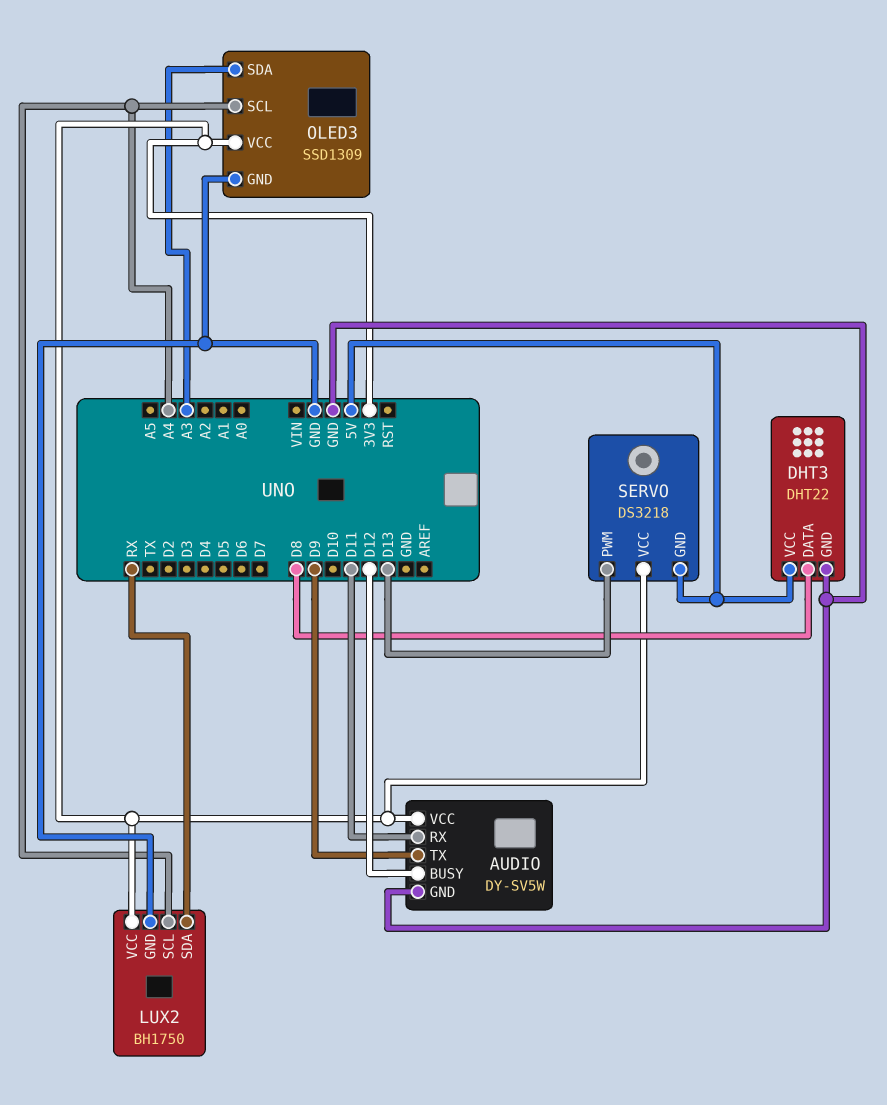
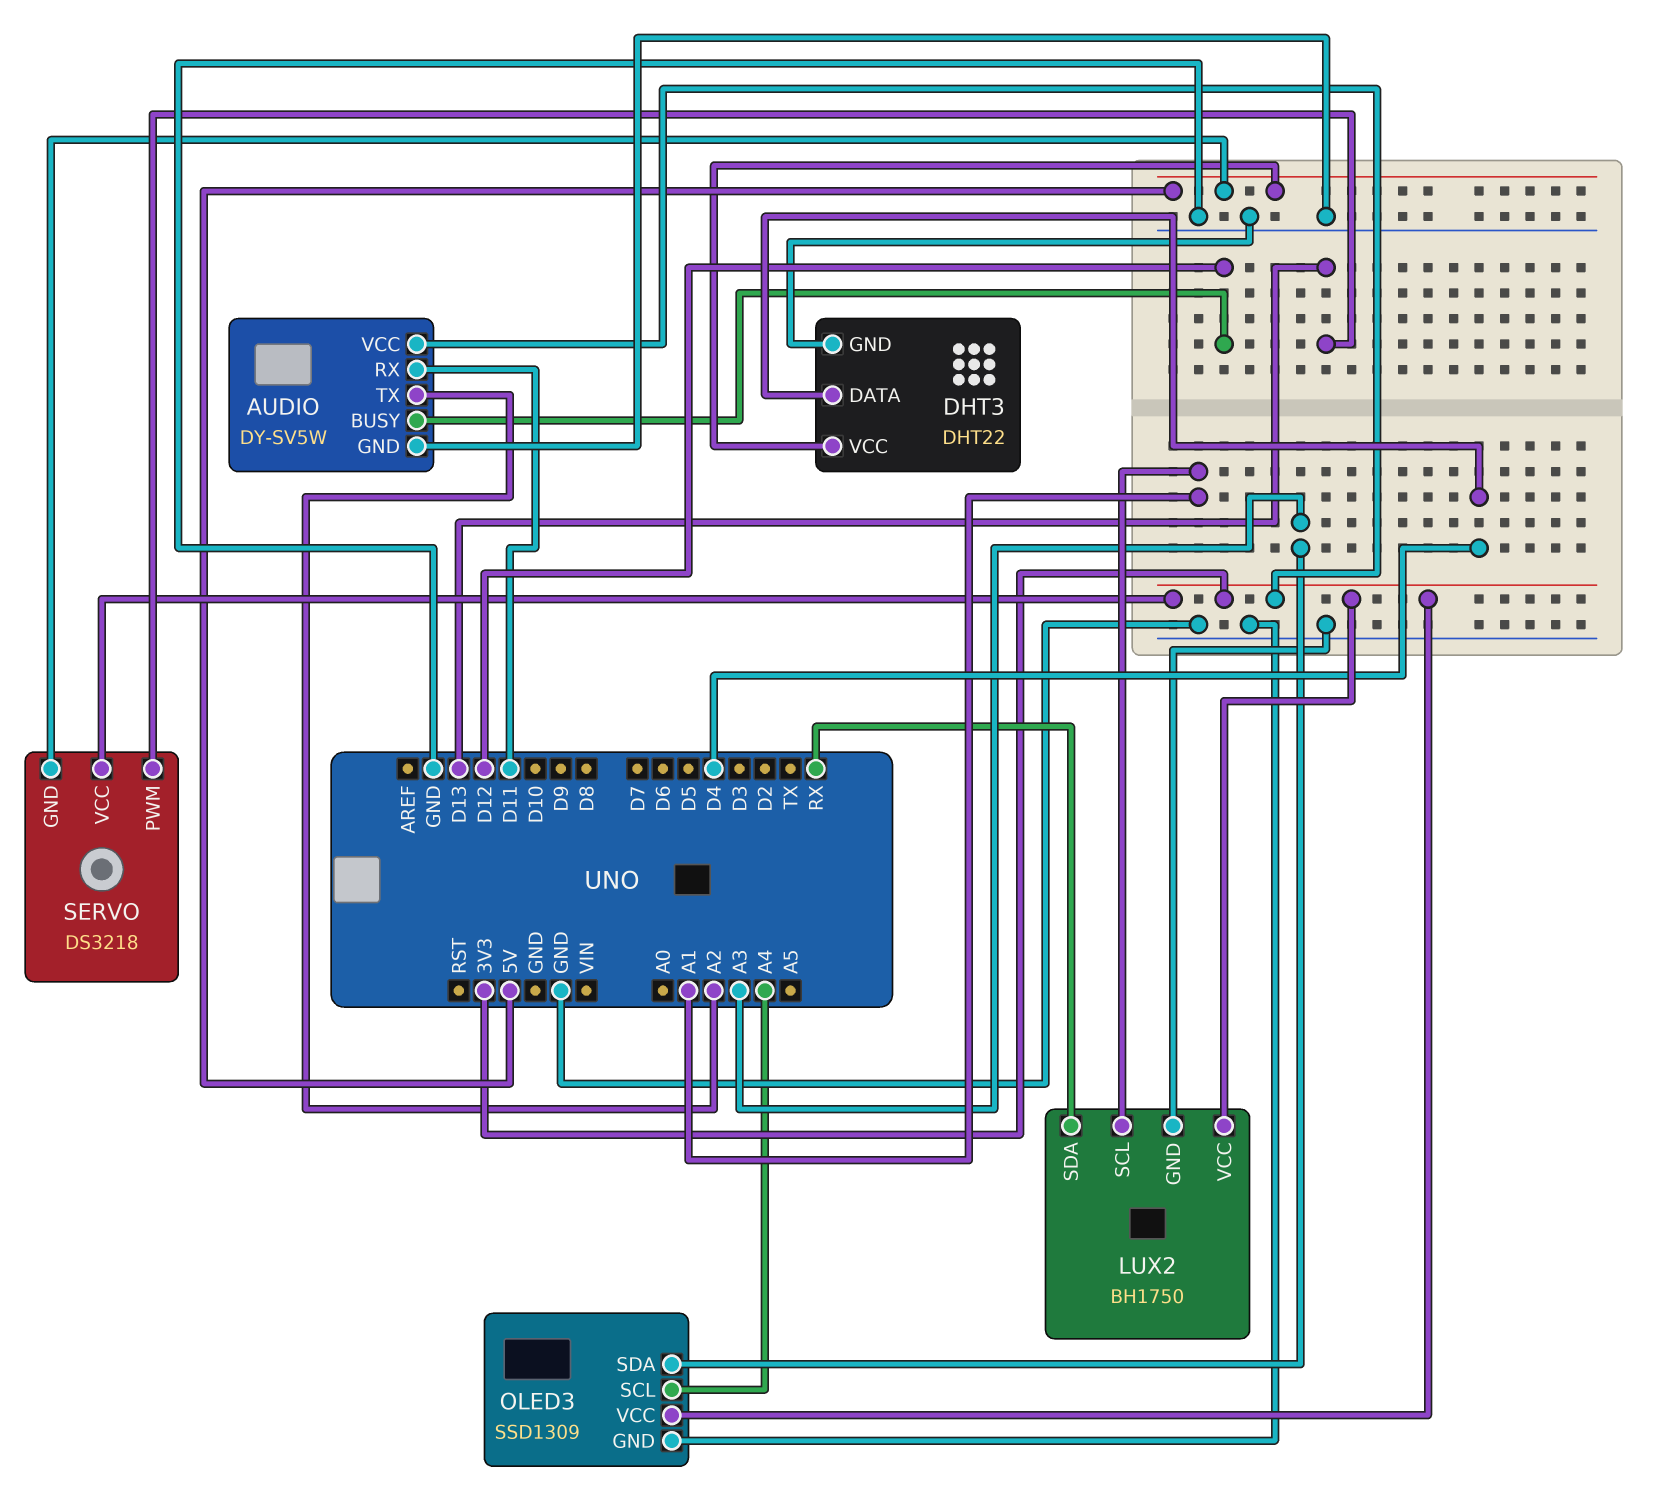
AUDIO pin TX: D9 -> A2
DHT3 pin DATA: D8 -> D4
LUX2 pin SCL: A4 -> A1

